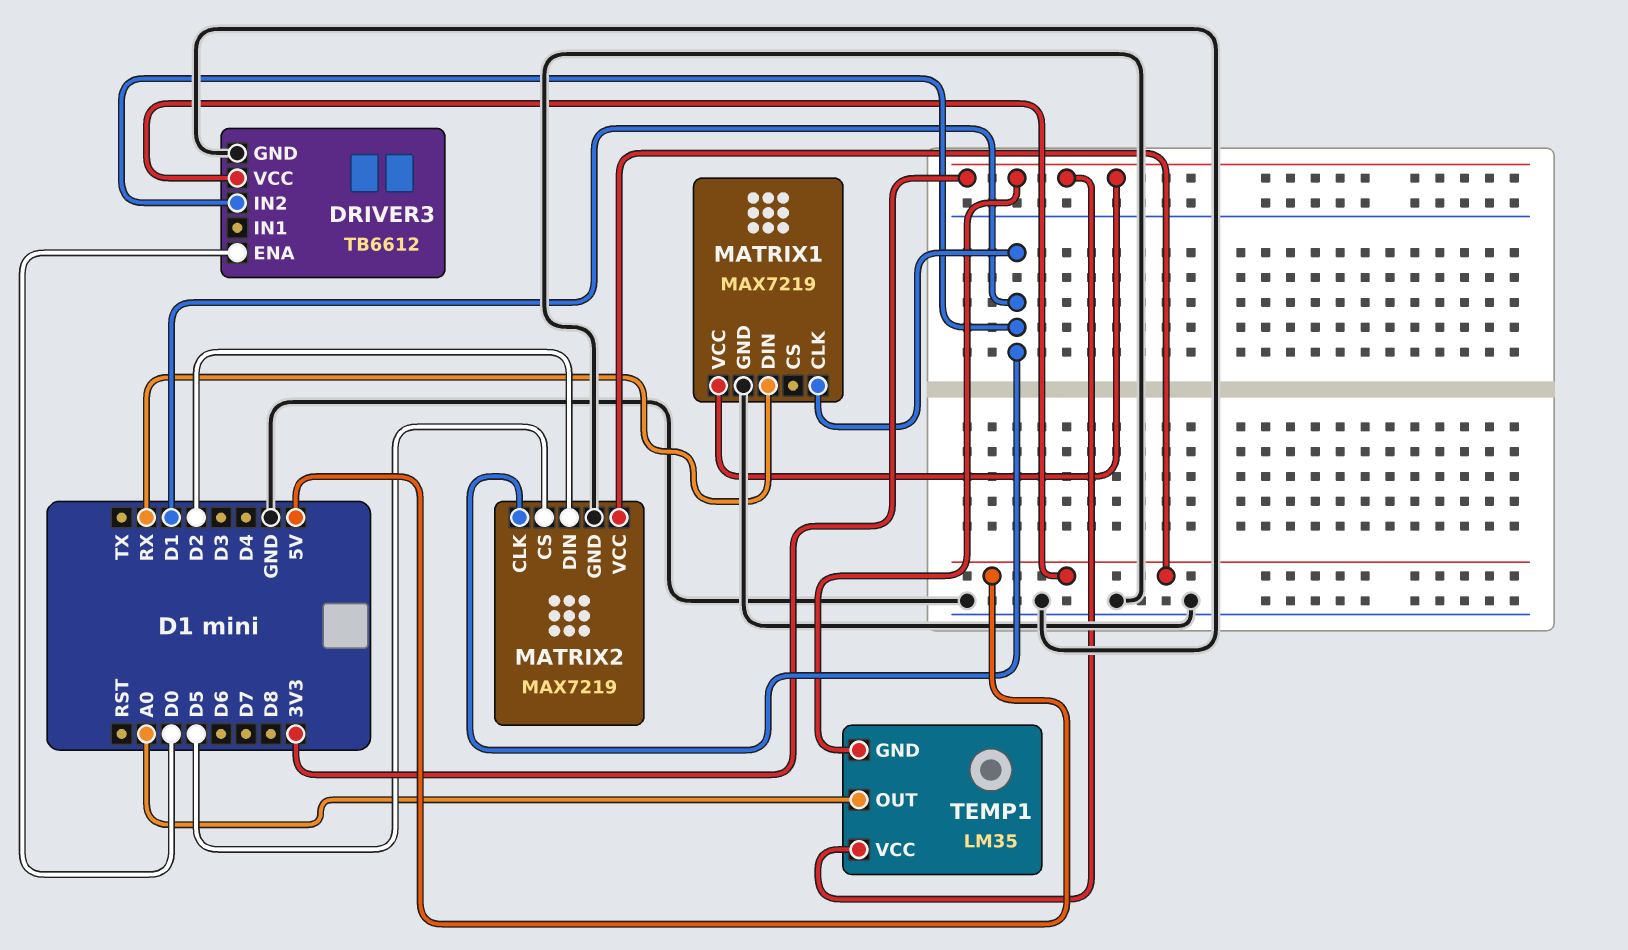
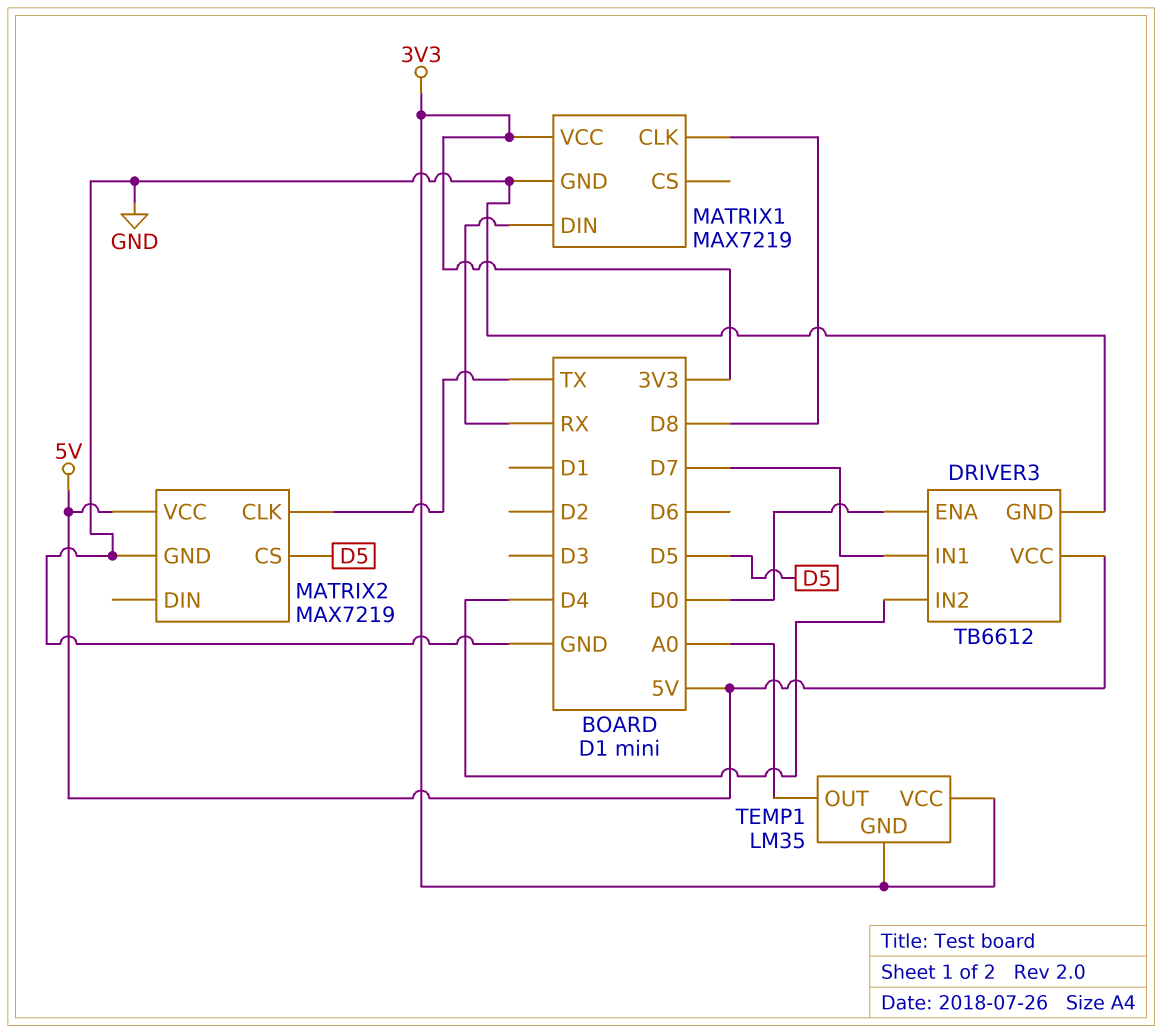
DRIVER3 pin IN1: none -> D7
DRIVER3 pin IN2: D1 -> D4
MATRIX1 pin CLK: D1 -> D8
MATRIX2 pin CLK: D1 -> TX
MATRIX2 pin DIN: D2 -> none

